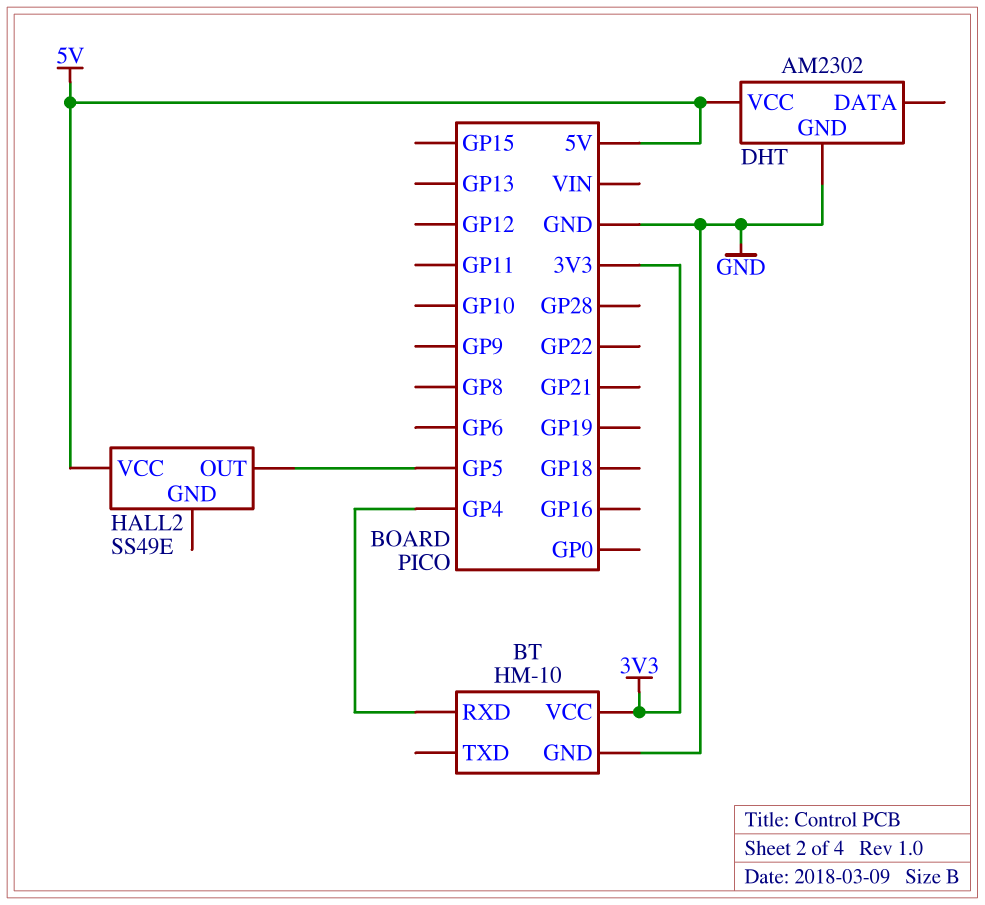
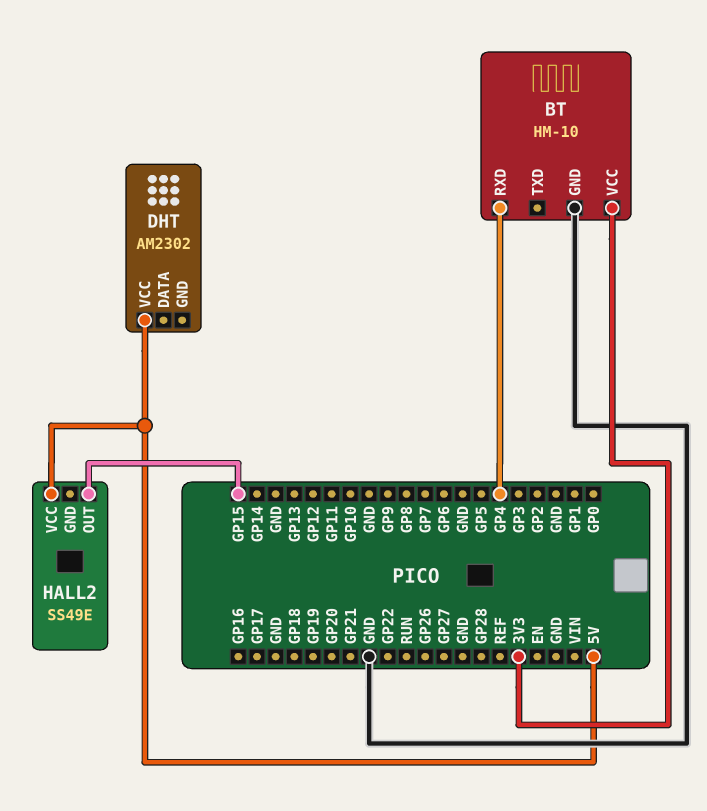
DHT pin GND: GND -> none
HALL2 pin OUT: GP5 -> GP15

